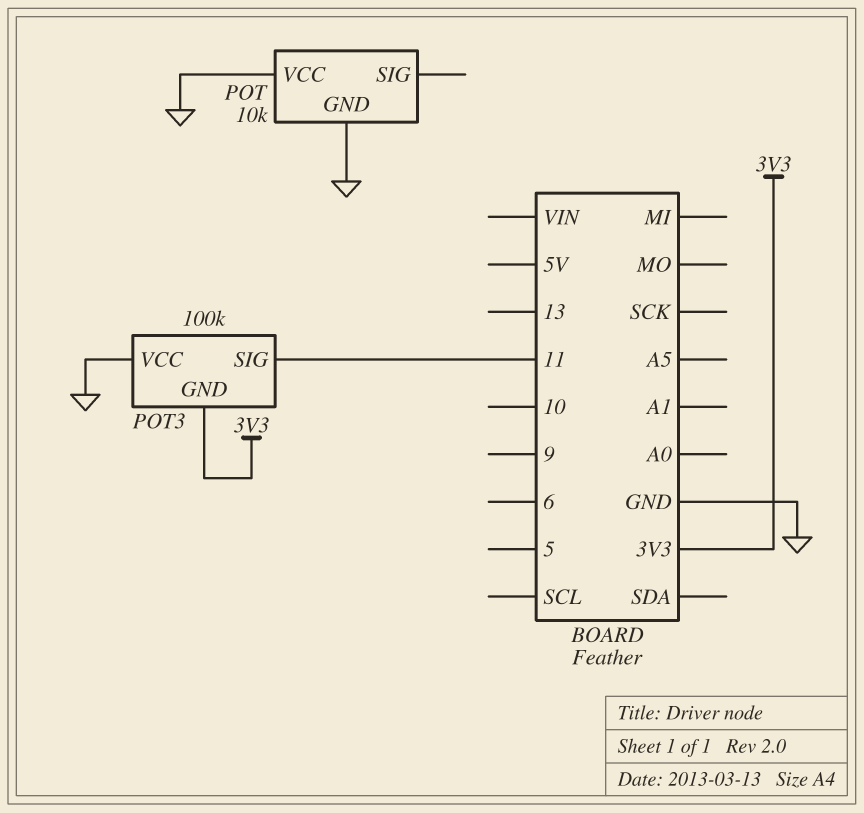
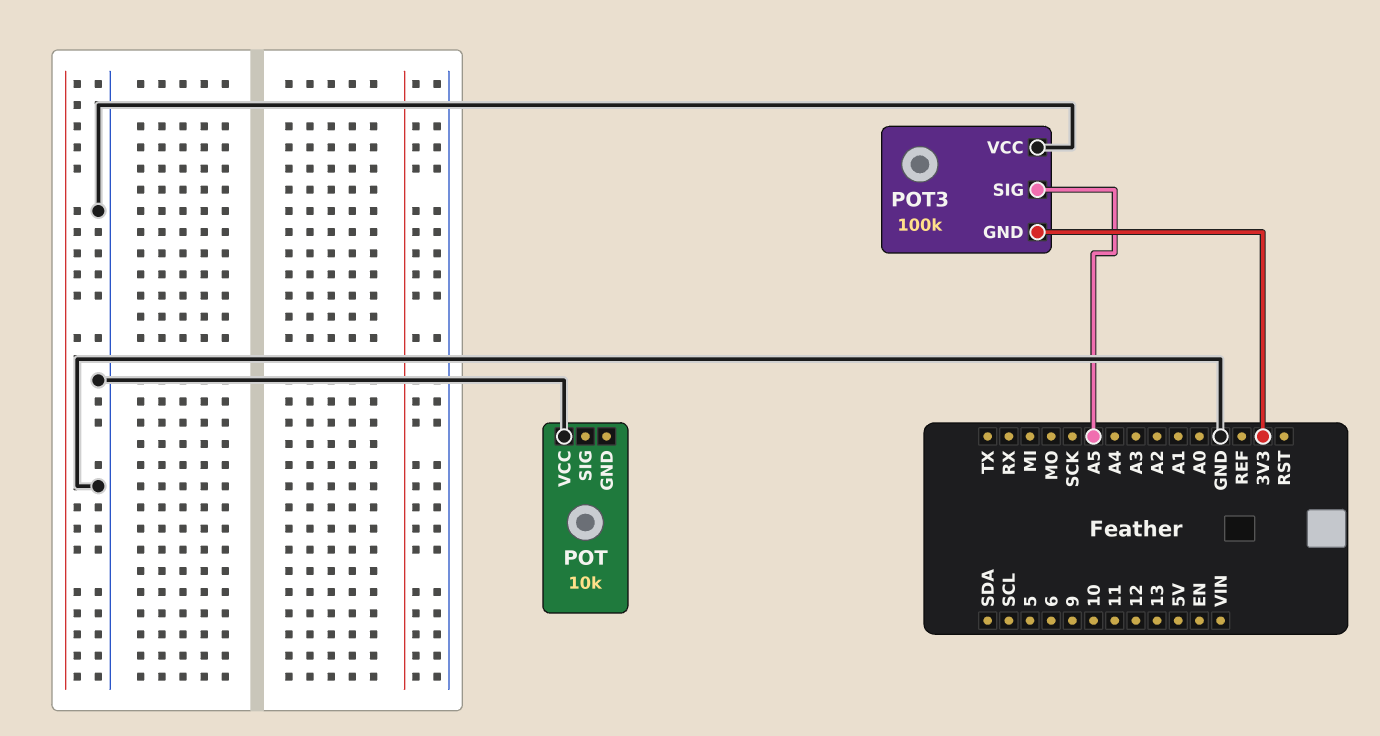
POT pin GND: GND -> none
POT3 pin SIG: 11 -> A5

